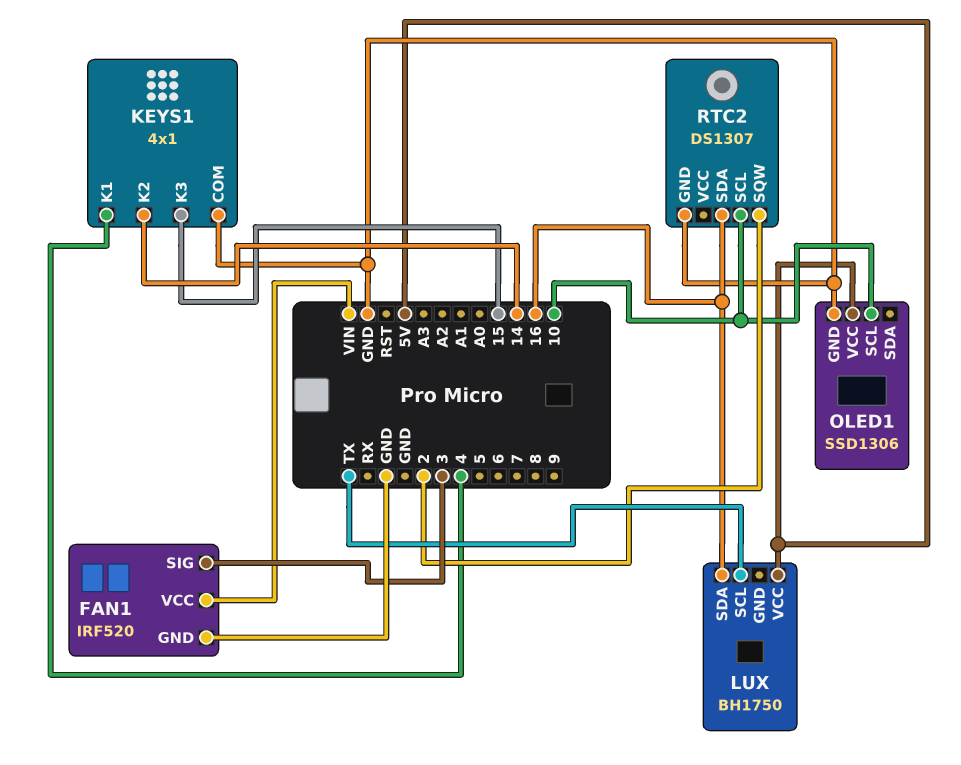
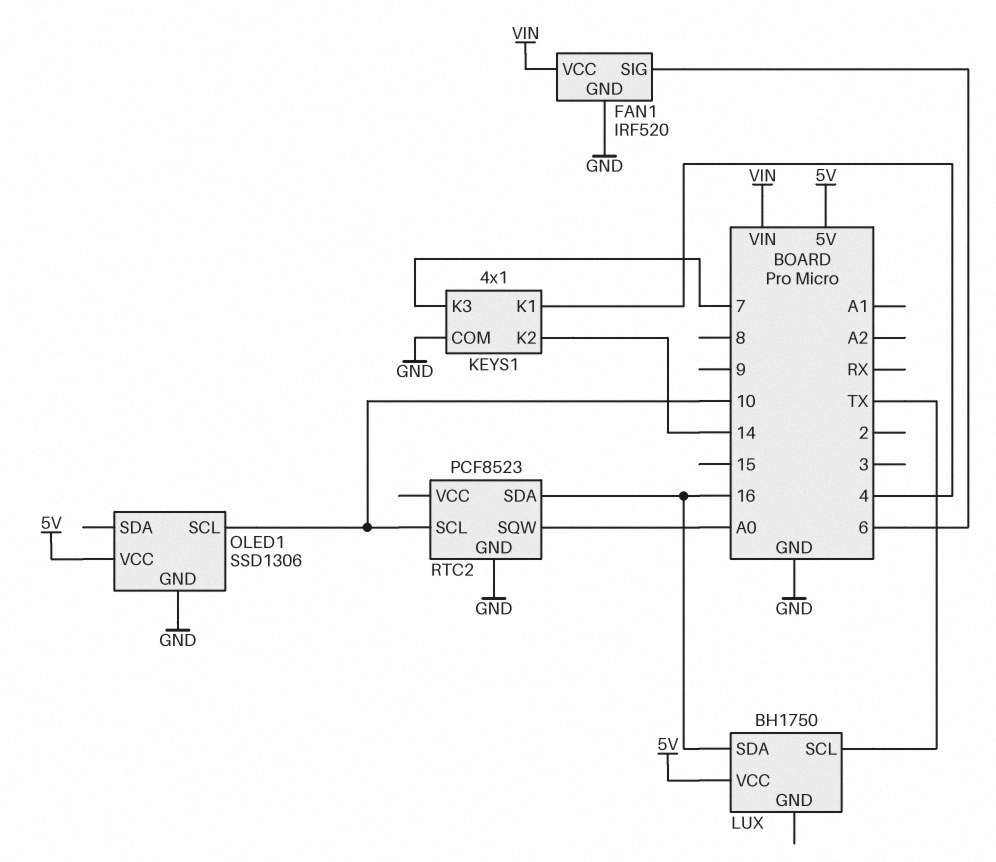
FAN1 pin SIG: 3 -> 6
KEYS1 pin K3: 15 -> 7
RTC2: DS1307 -> PCF8523
RTC2 pin SQW: 2 -> A0

